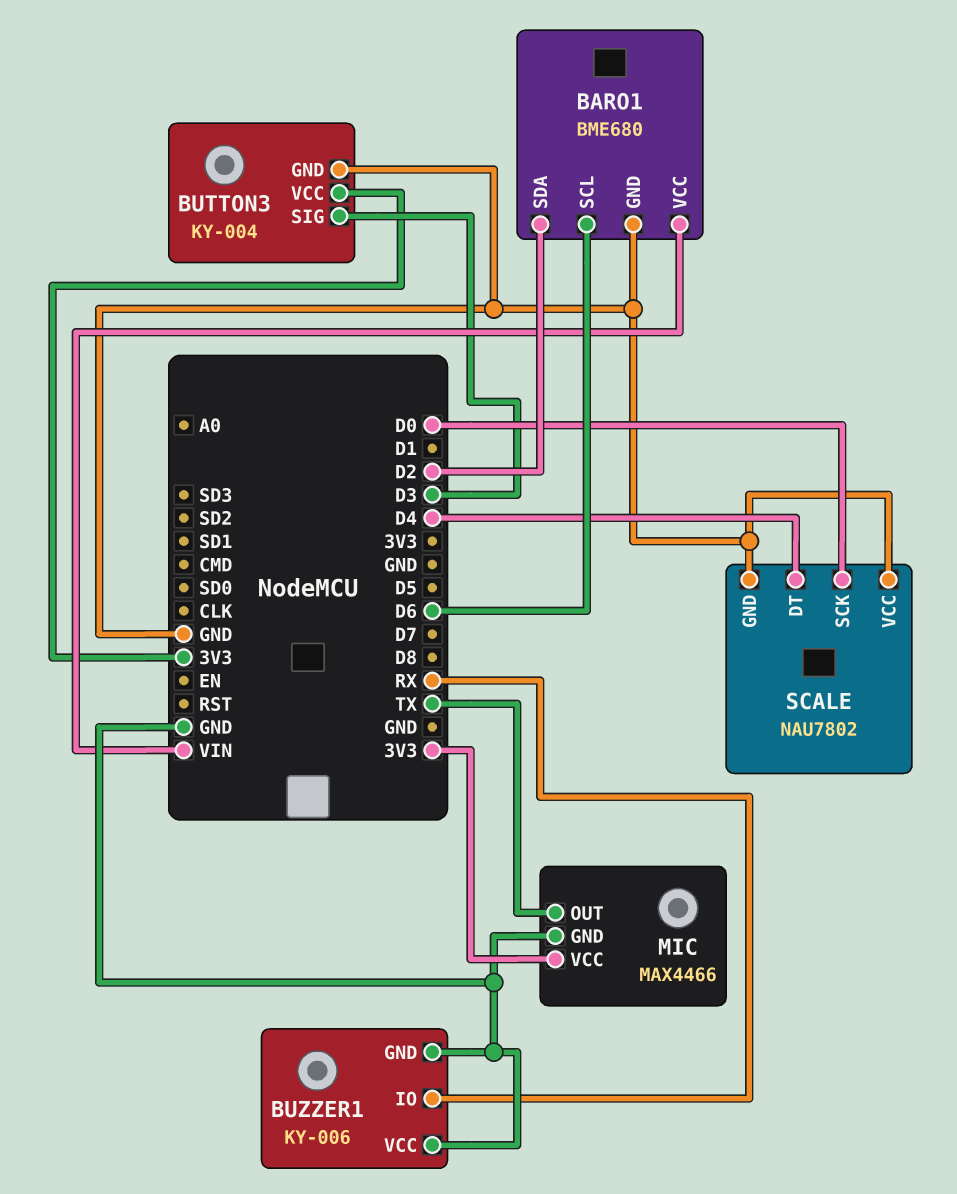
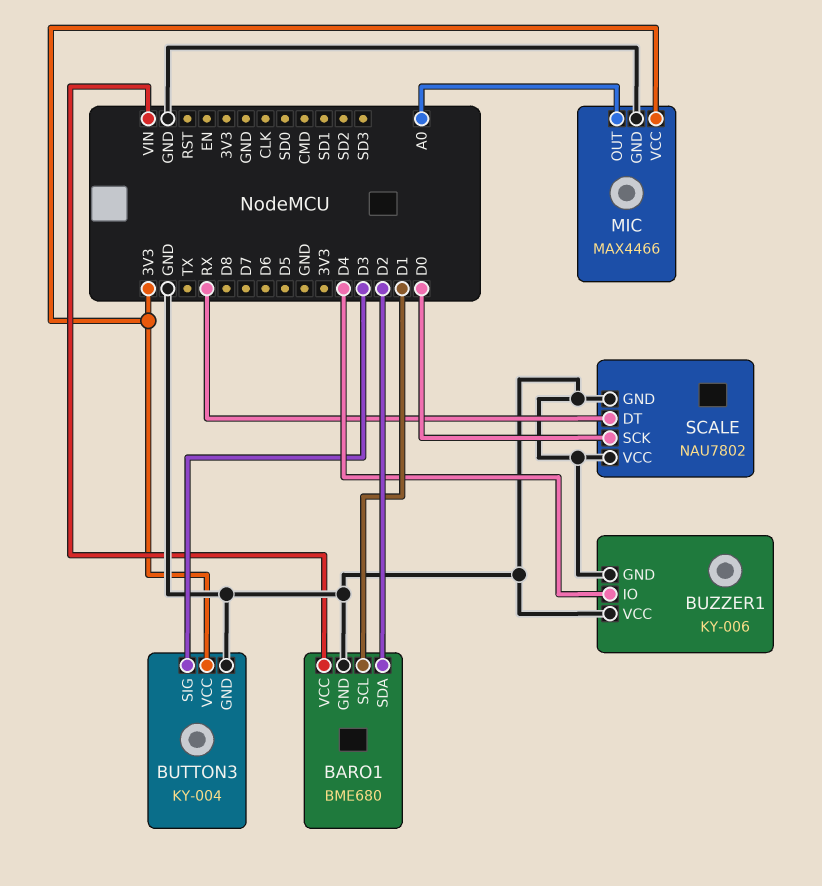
BARO1 pin SCL: D6 -> D1
BUZZER1 pin IO: RX -> D4
MIC pin OUT: TX -> A0
SCALE pin DT: D4 -> RX

